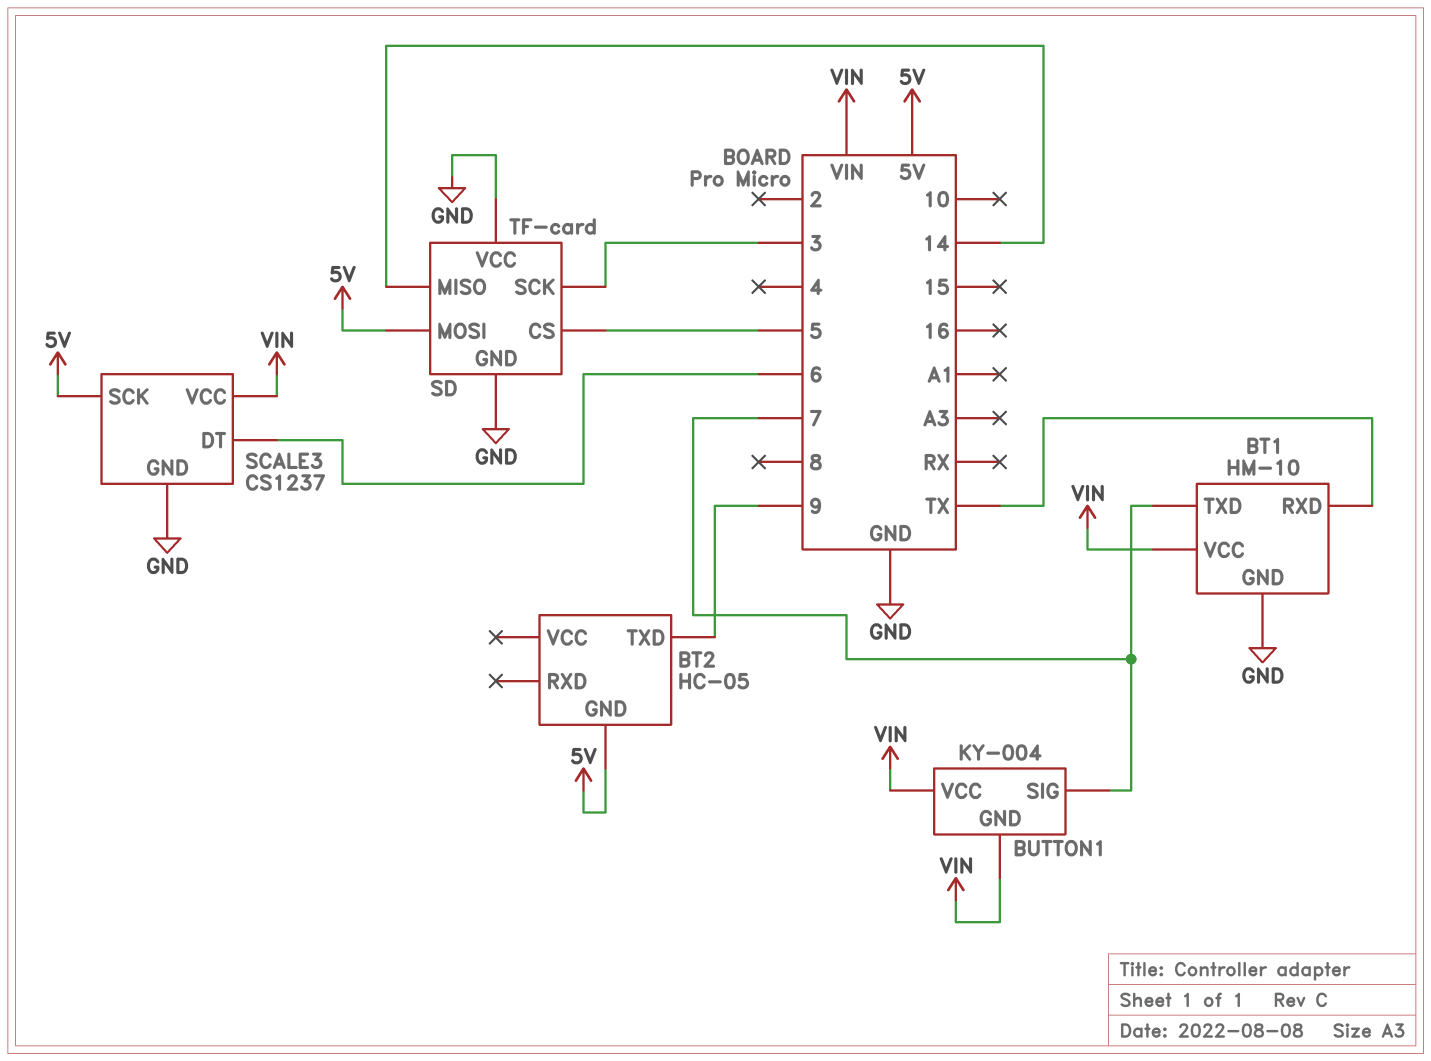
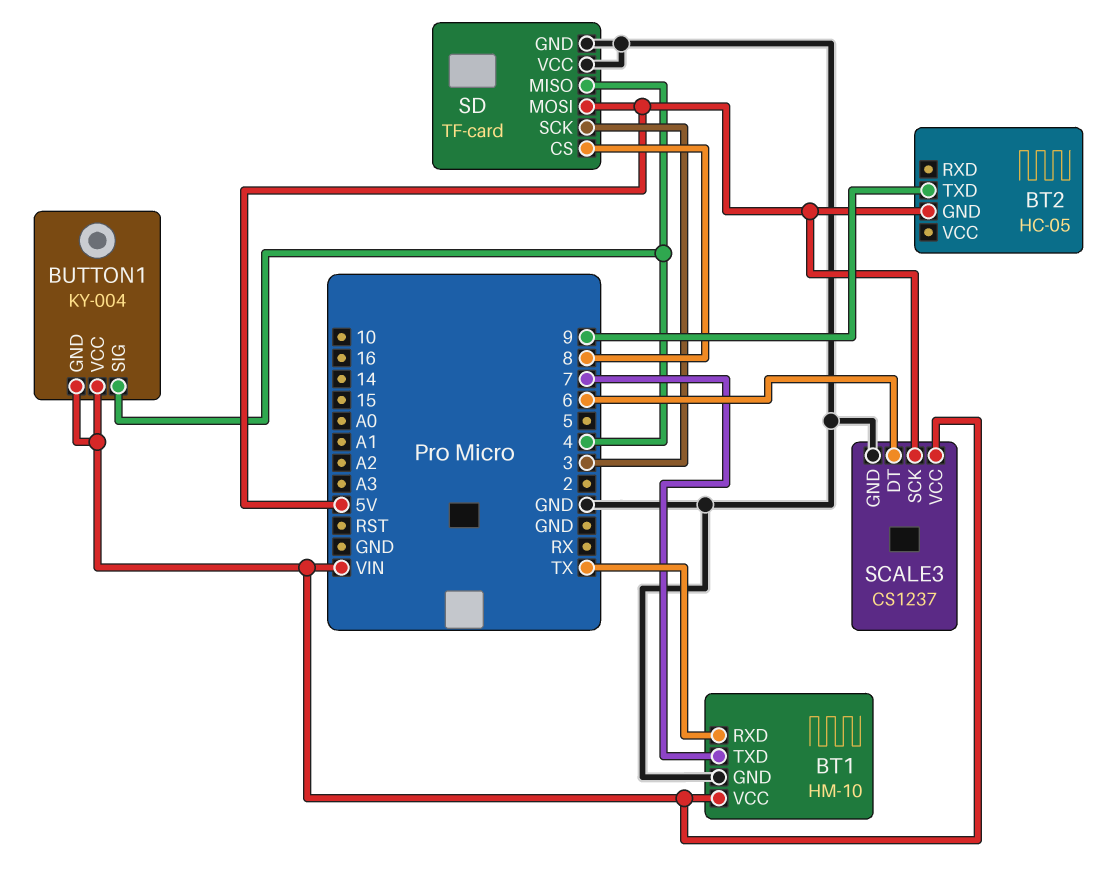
BUTTON1 pin SIG: 7 -> 4
SD pin CS: 5 -> 8
SD pin MISO: 14 -> 4

